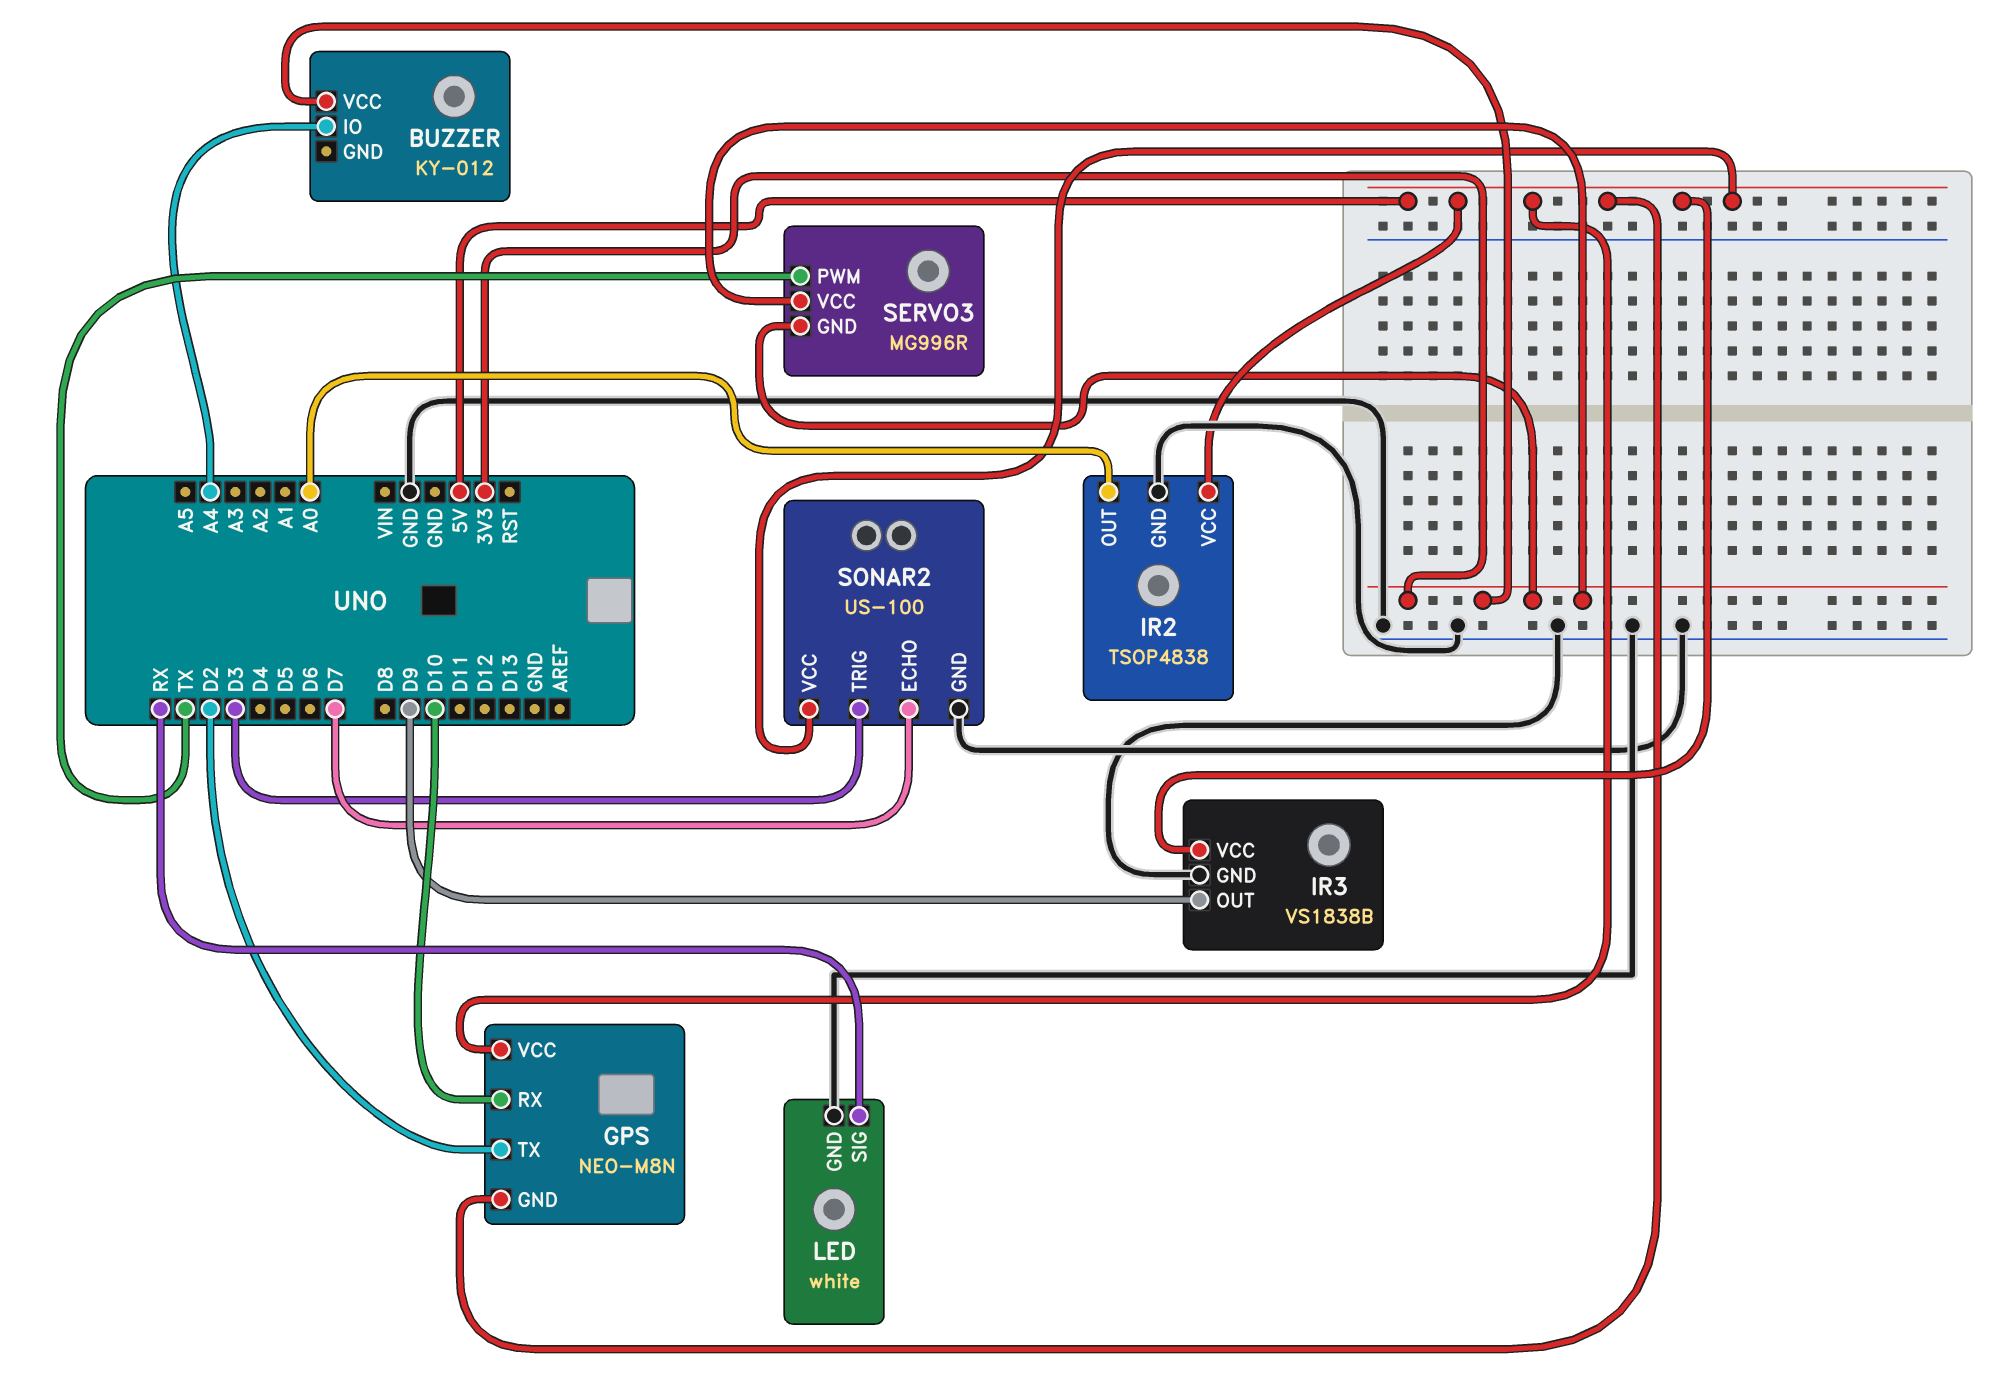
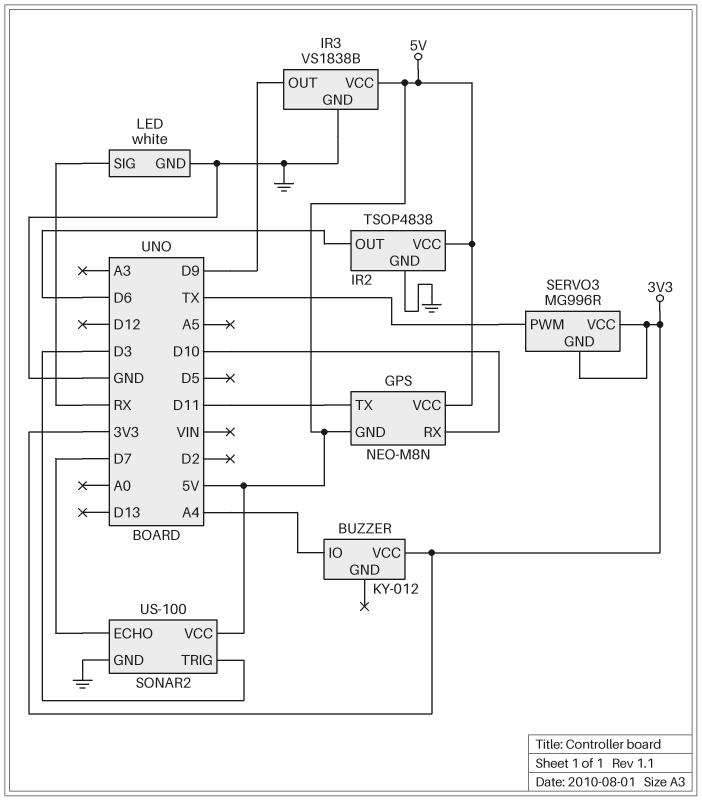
GPS pin TX: D2 -> D11
IR2 pin OUT: A0 -> D6

